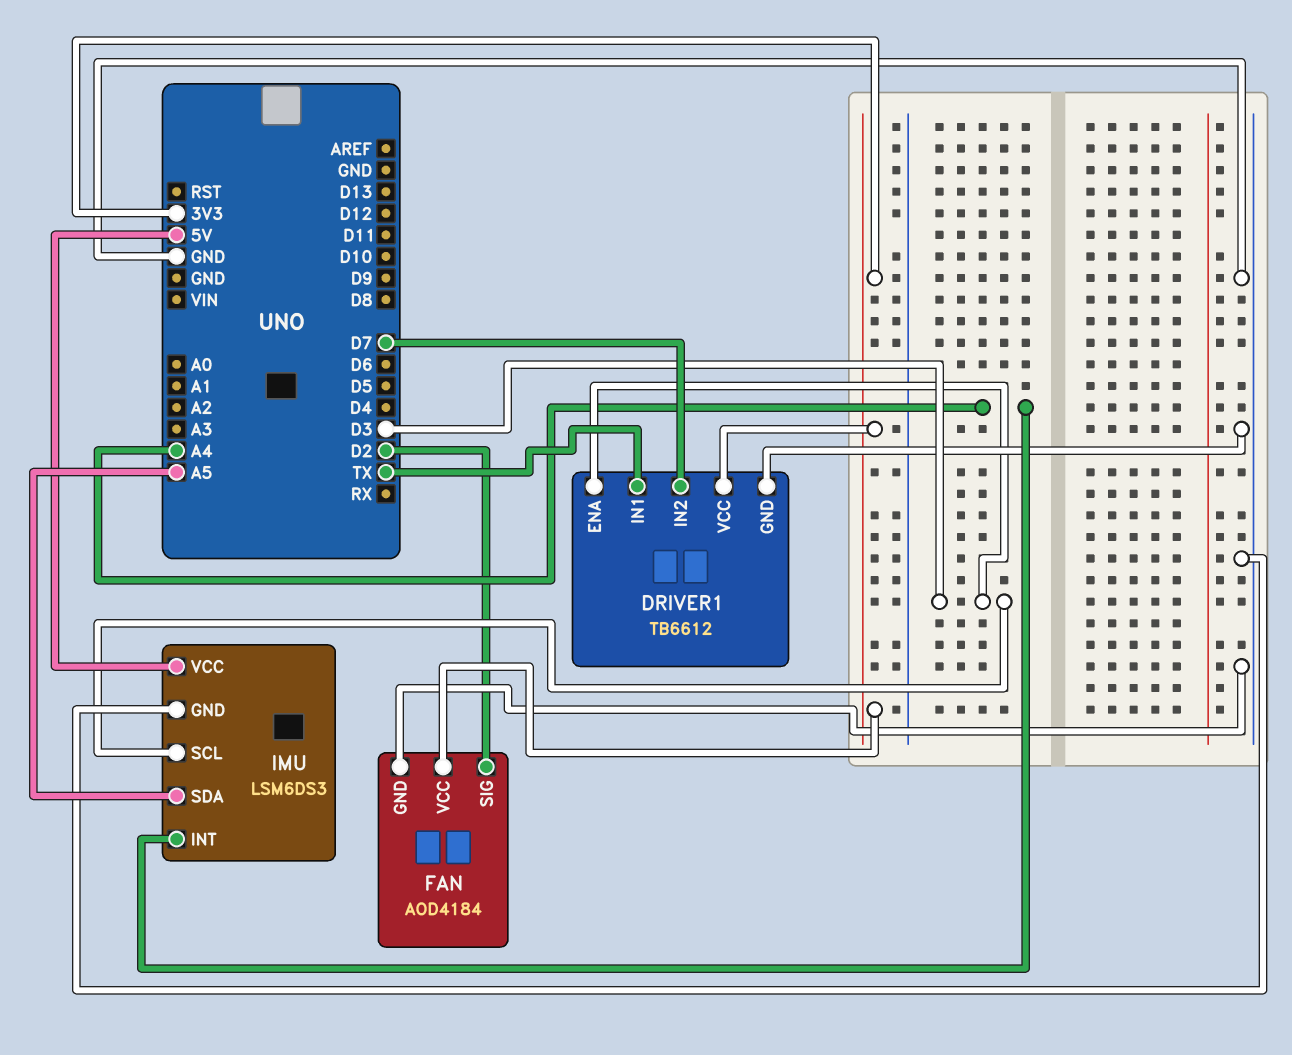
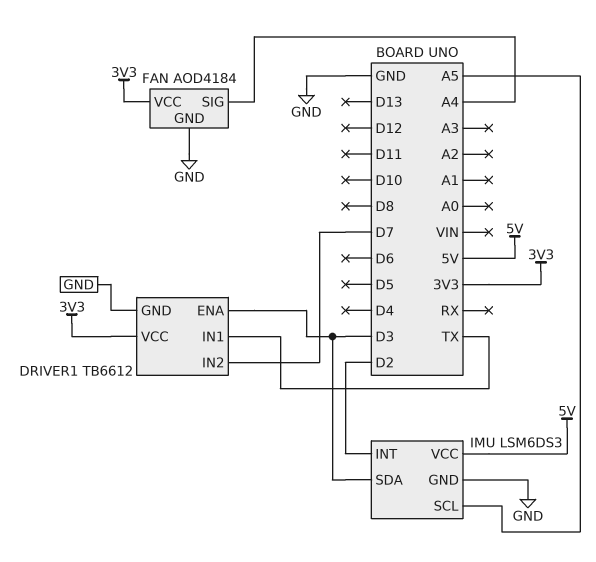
FAN pin SIG: D2 -> A4
IMU pin INT: A4 -> D2
IMU pin SCL: D3 -> A5
IMU pin SDA: A5 -> D3

